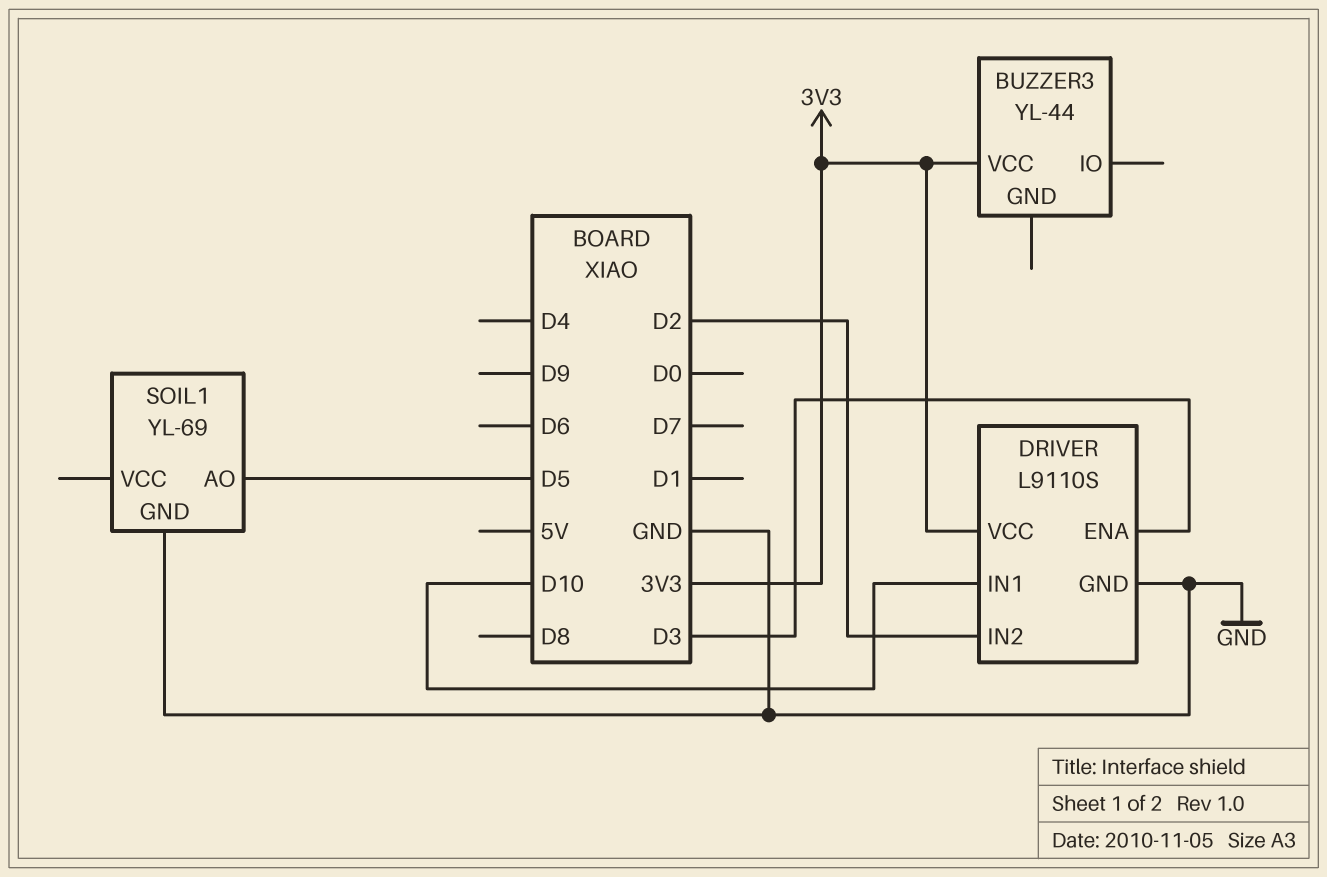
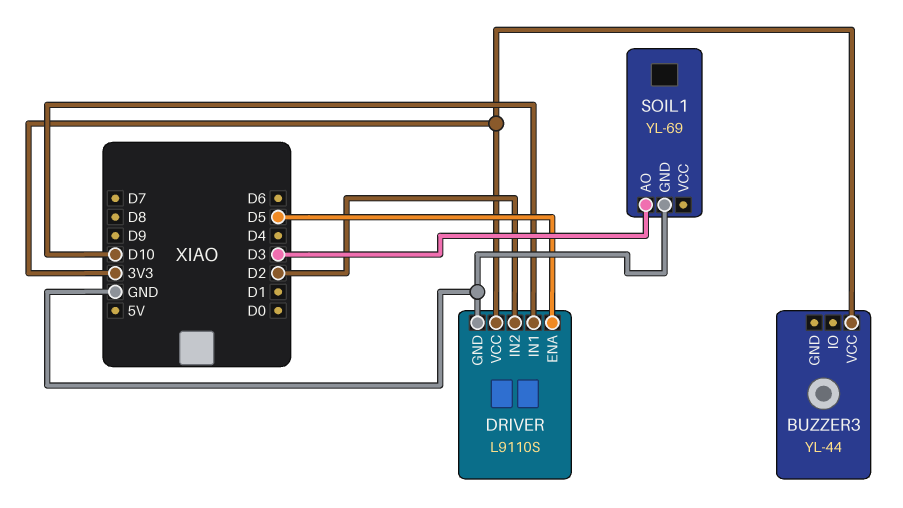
DRIVER pin ENA: D3 -> D5
SOIL1 pin AO: D5 -> D3

